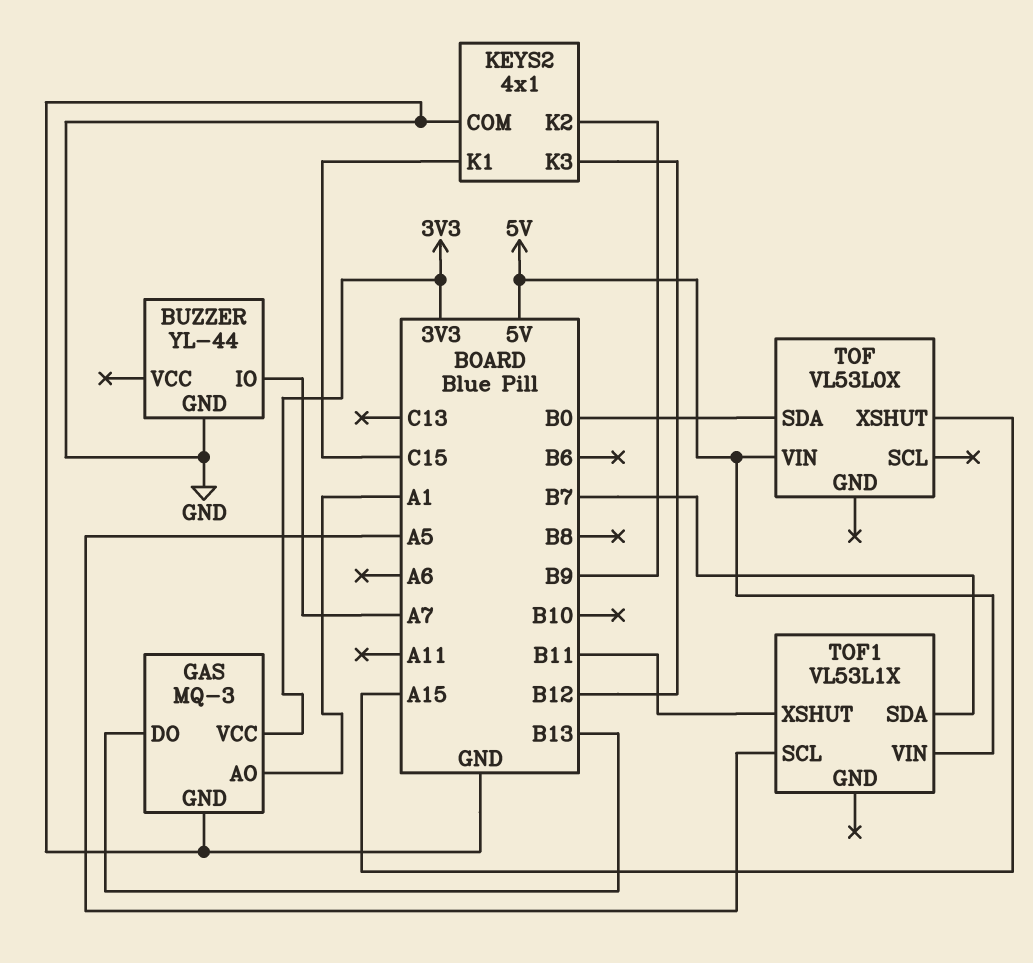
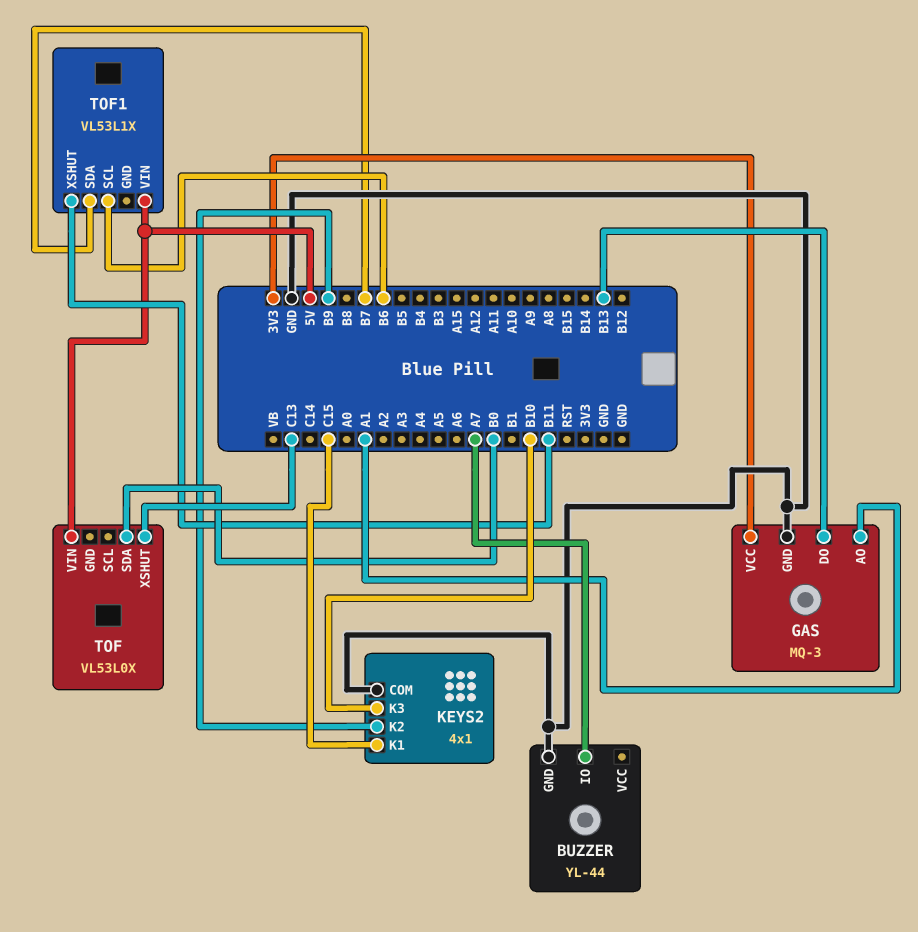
KEYS2 pin K3: B12 -> B10
TOF pin XSHUT: A15 -> C13
TOF1 pin SCL: A5 -> B6

